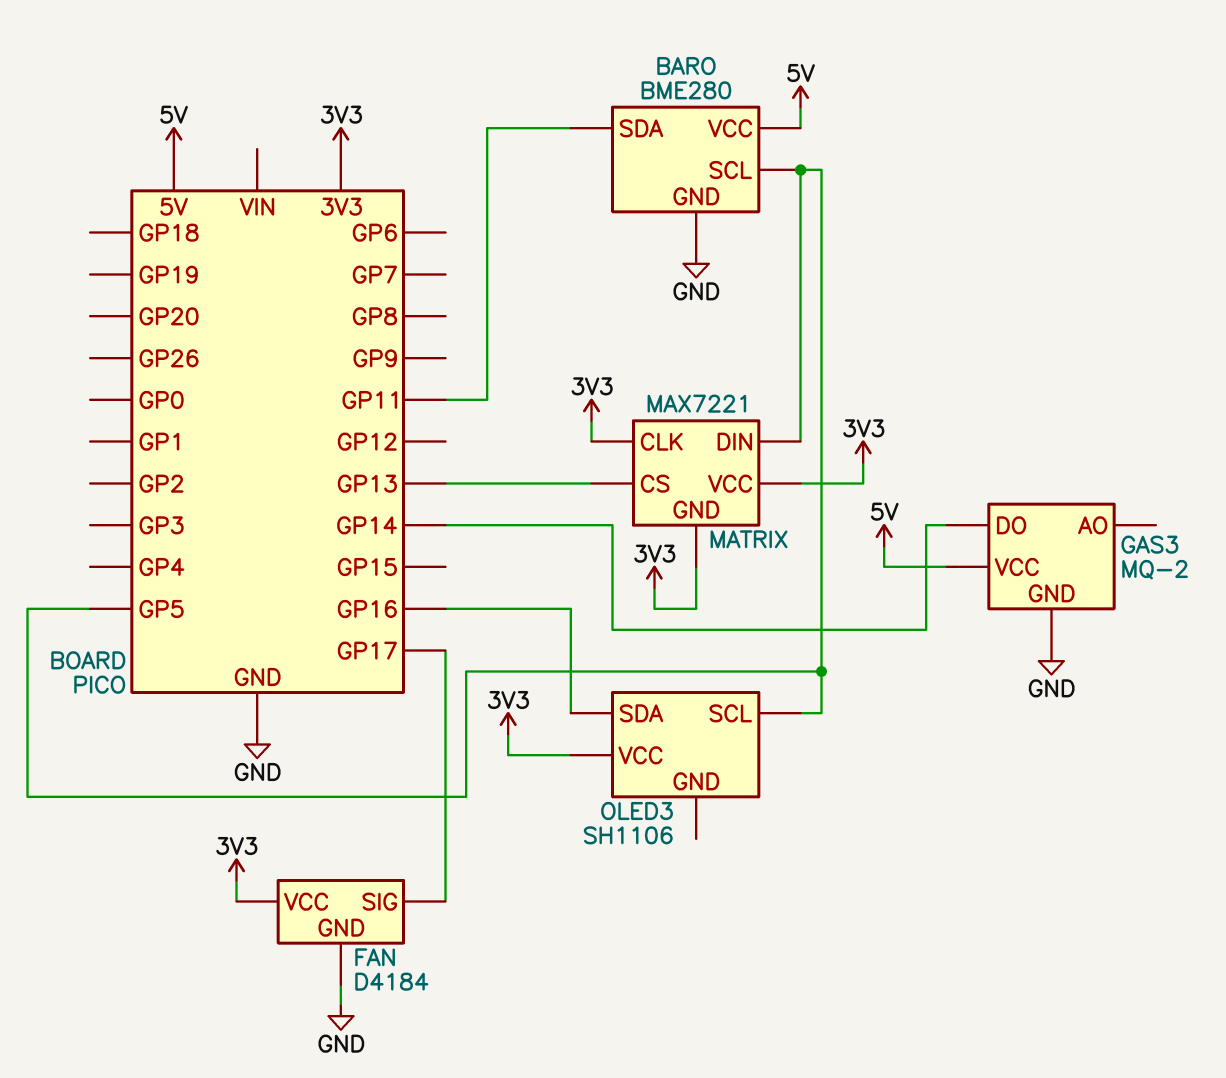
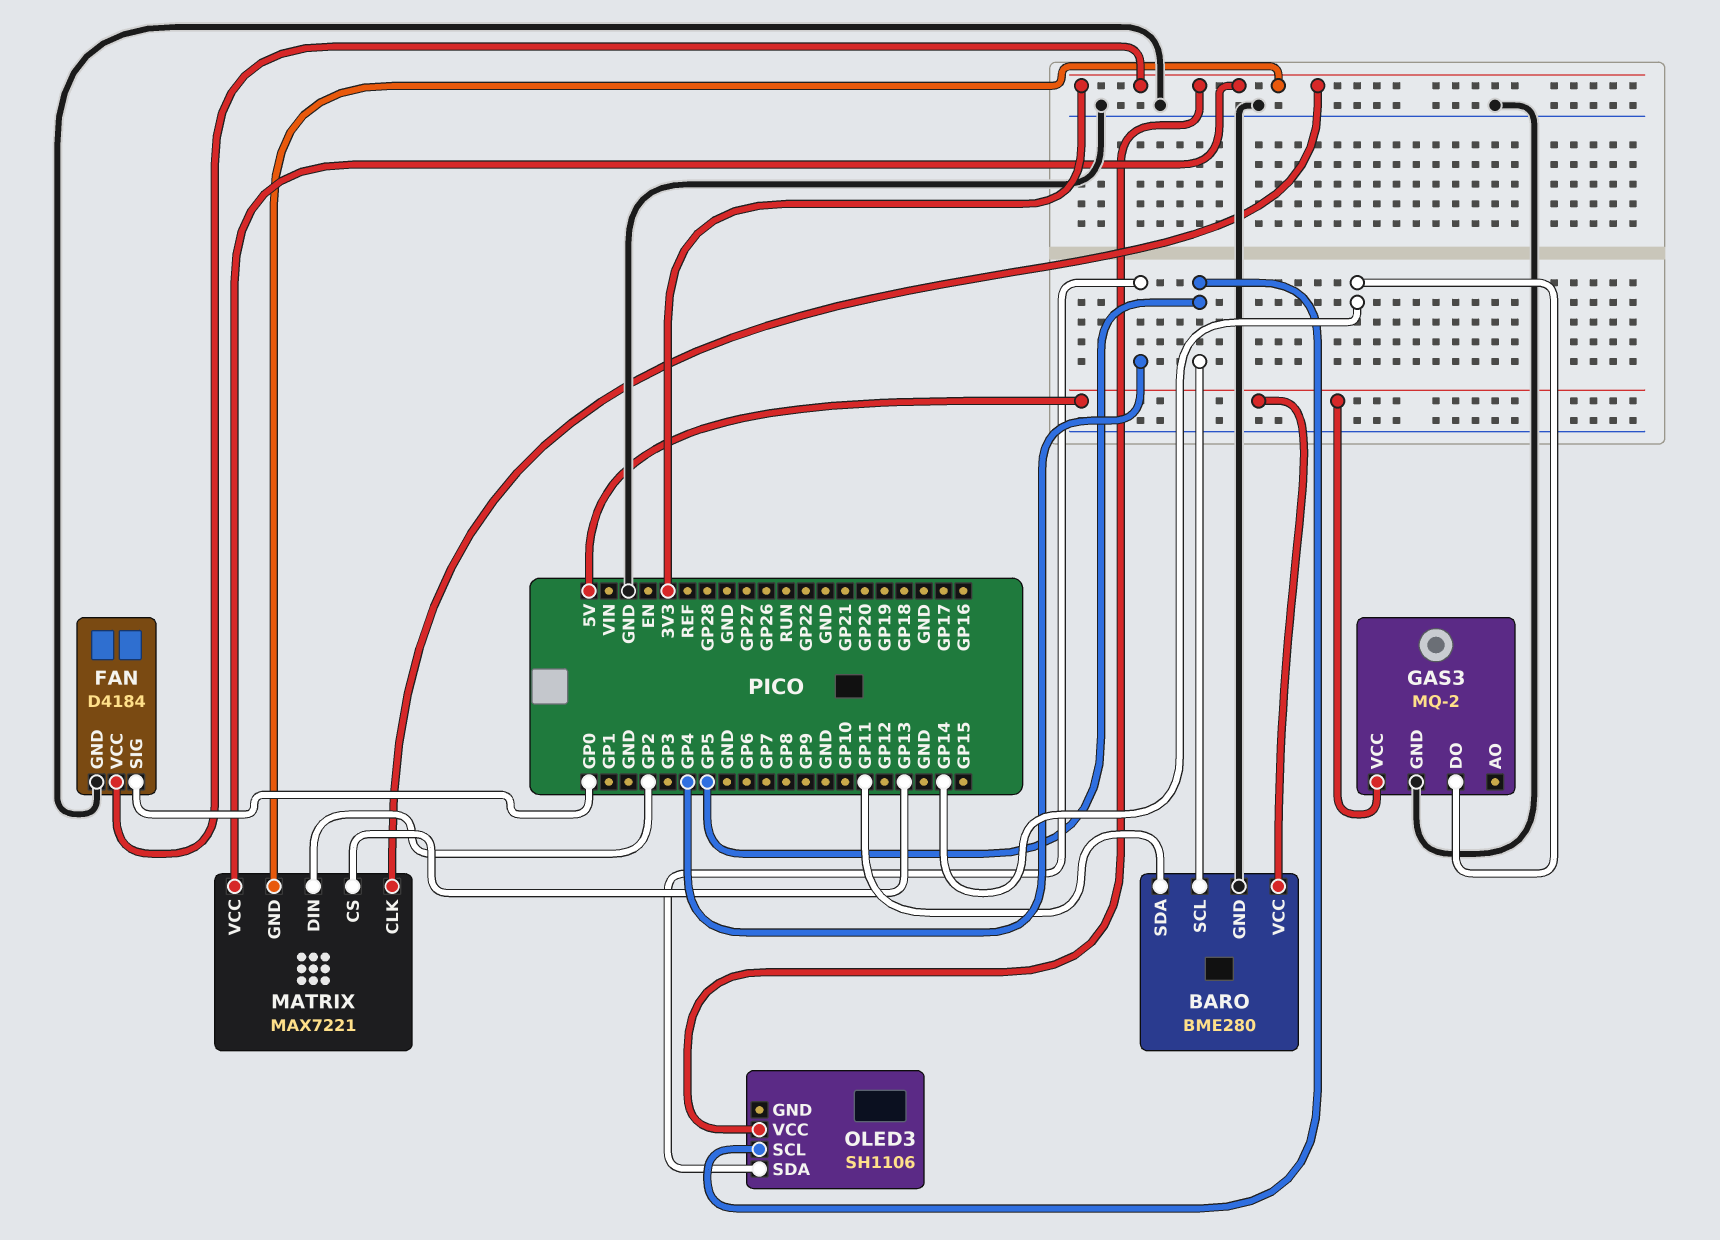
FAN pin SIG: GP17 -> GP0
MATRIX pin DIN: GP5 -> GP2
OLED3 pin SDA: GP16 -> GP4

